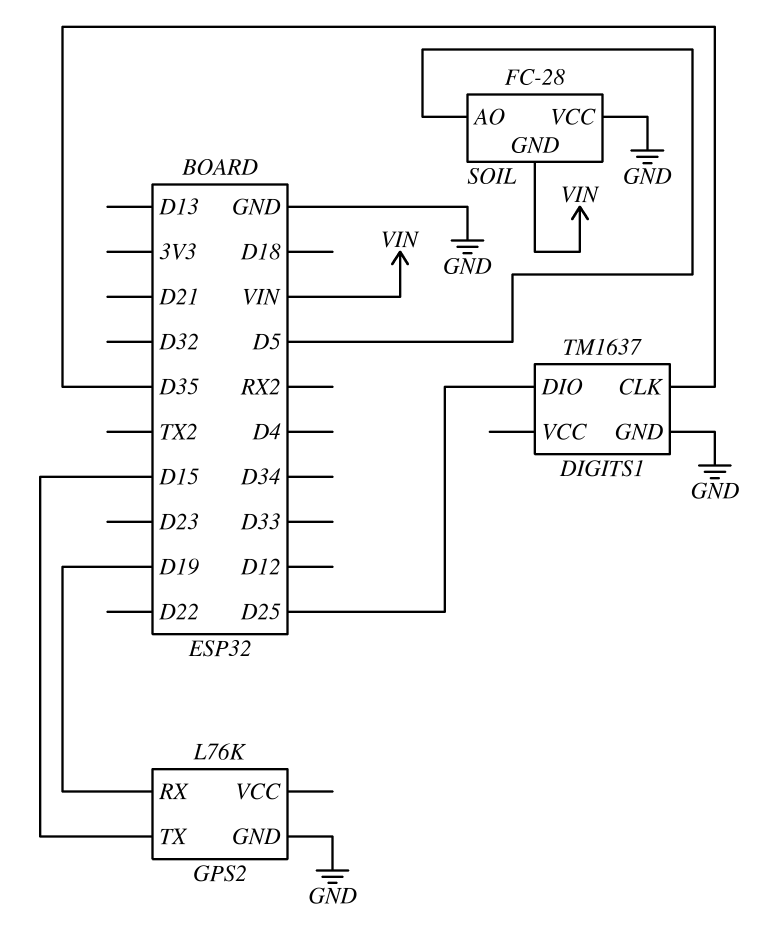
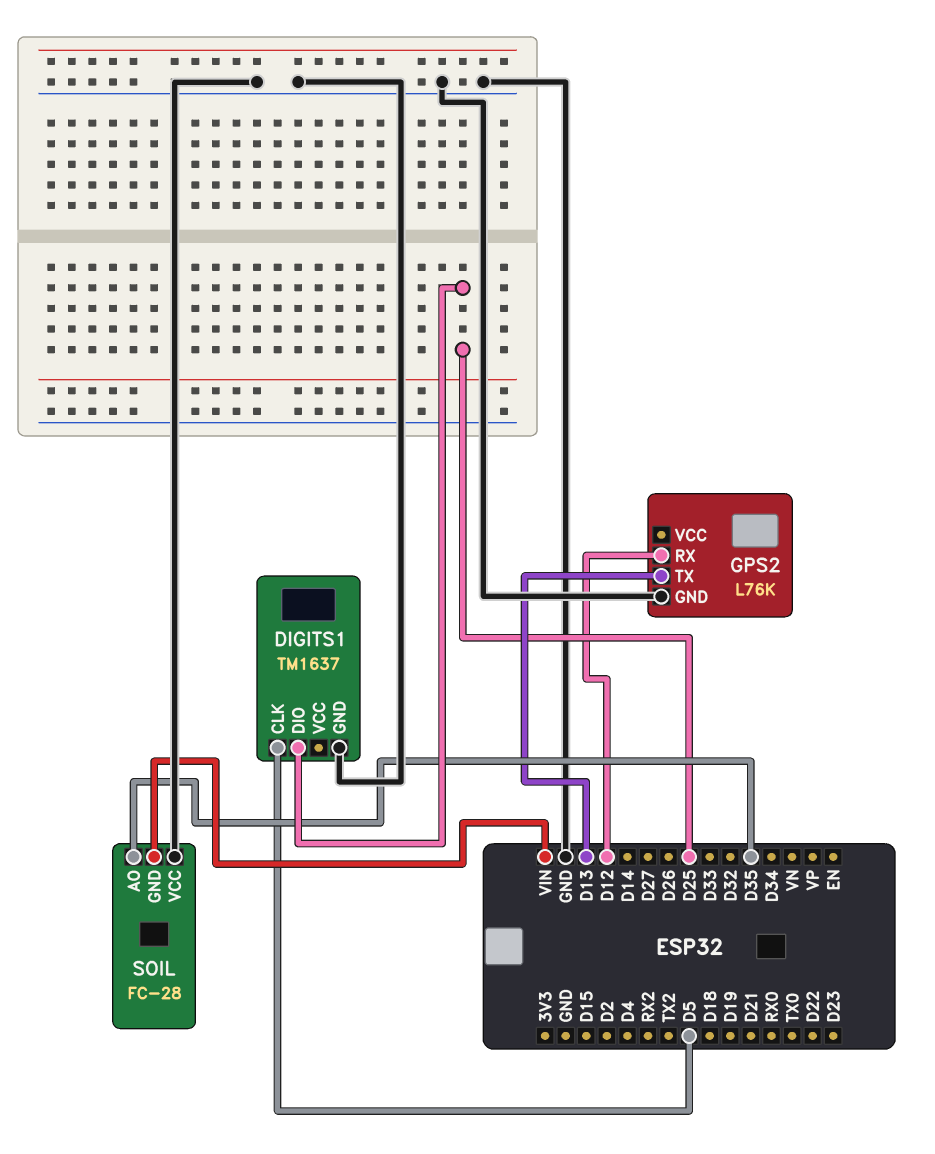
DIGITS1 pin CLK: D35 -> D5
GPS2 pin RX: D19 -> D12
GPS2 pin TX: D15 -> D13
SOIL pin AO: D5 -> D35

